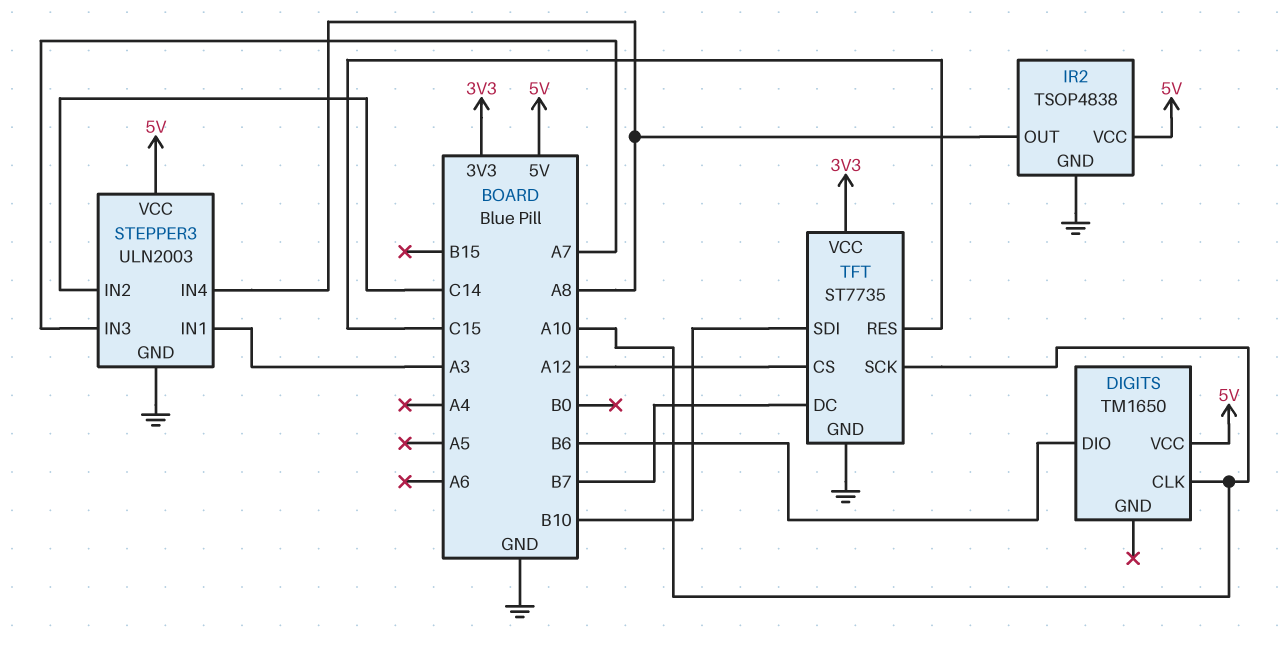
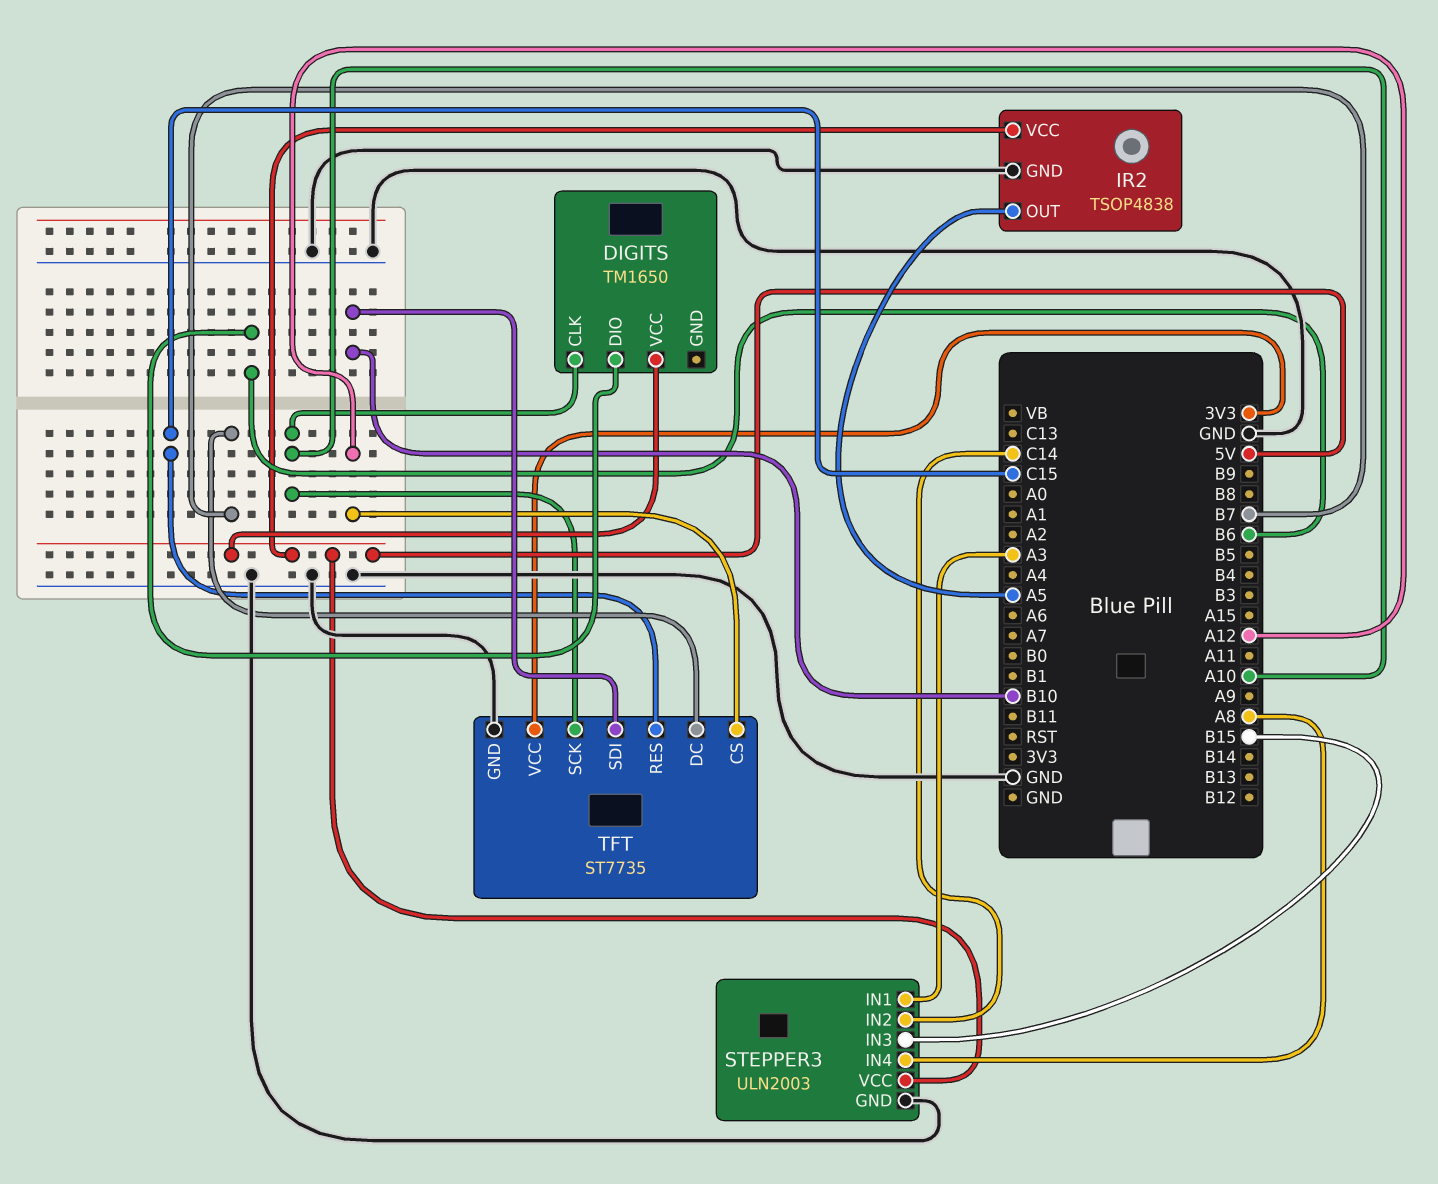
IR2 pin OUT: A8 -> A5
STEPPER3 pin IN3: A7 -> B15

